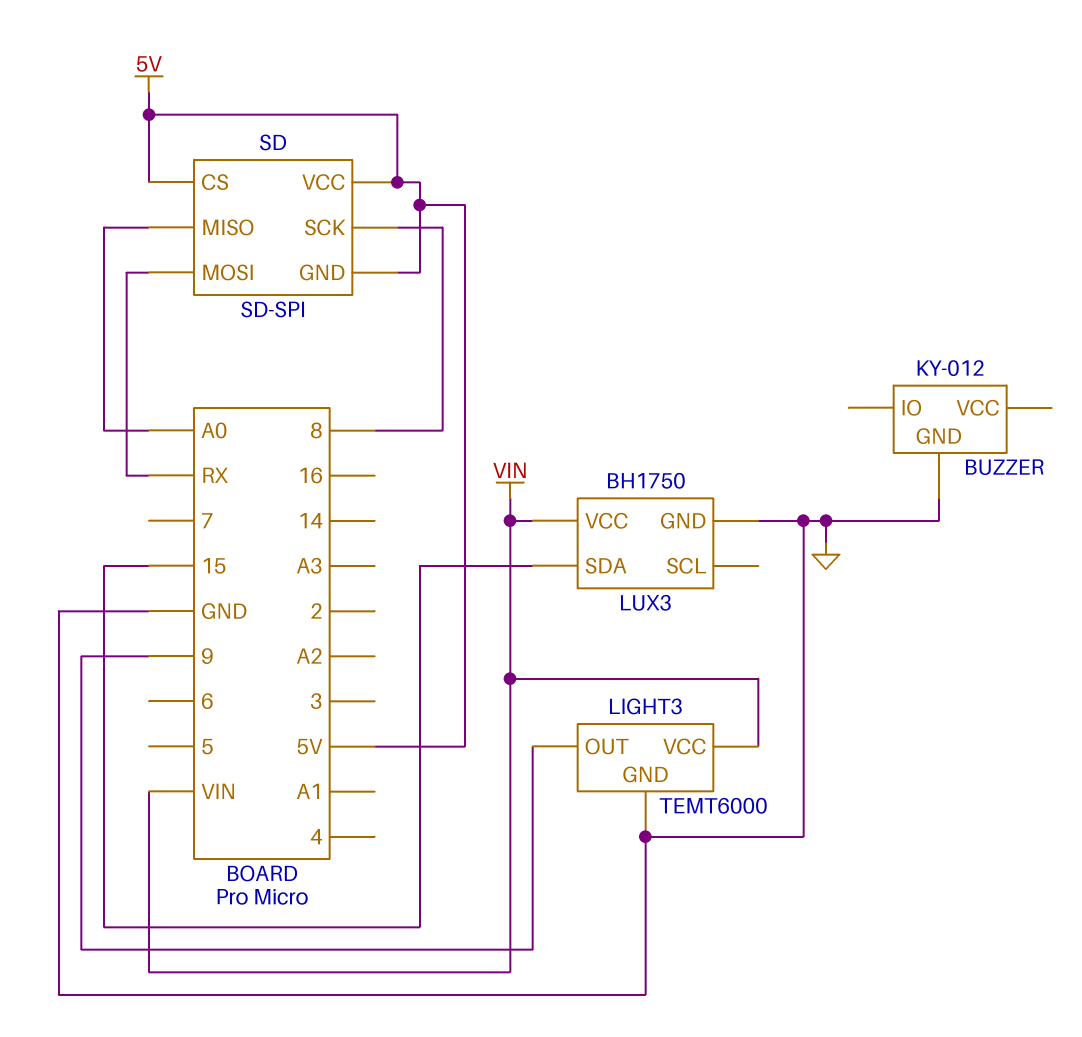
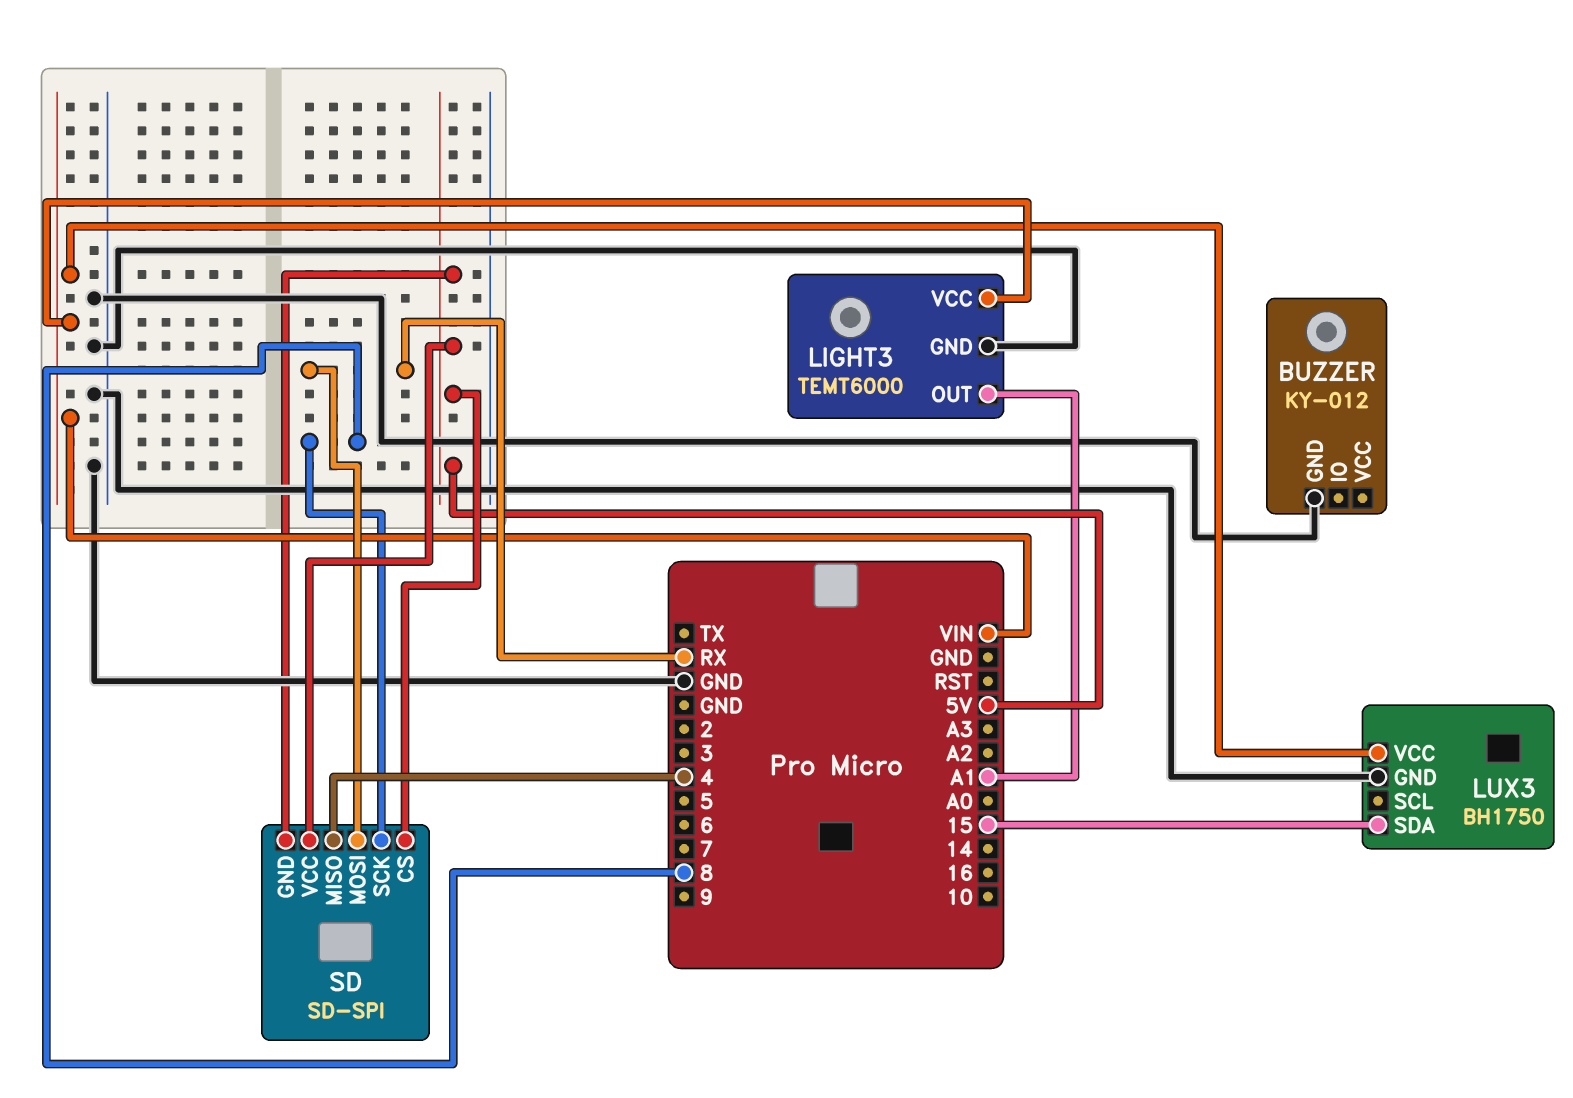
LIGHT3 pin OUT: 9 -> A1
SD pin MISO: A0 -> 4

